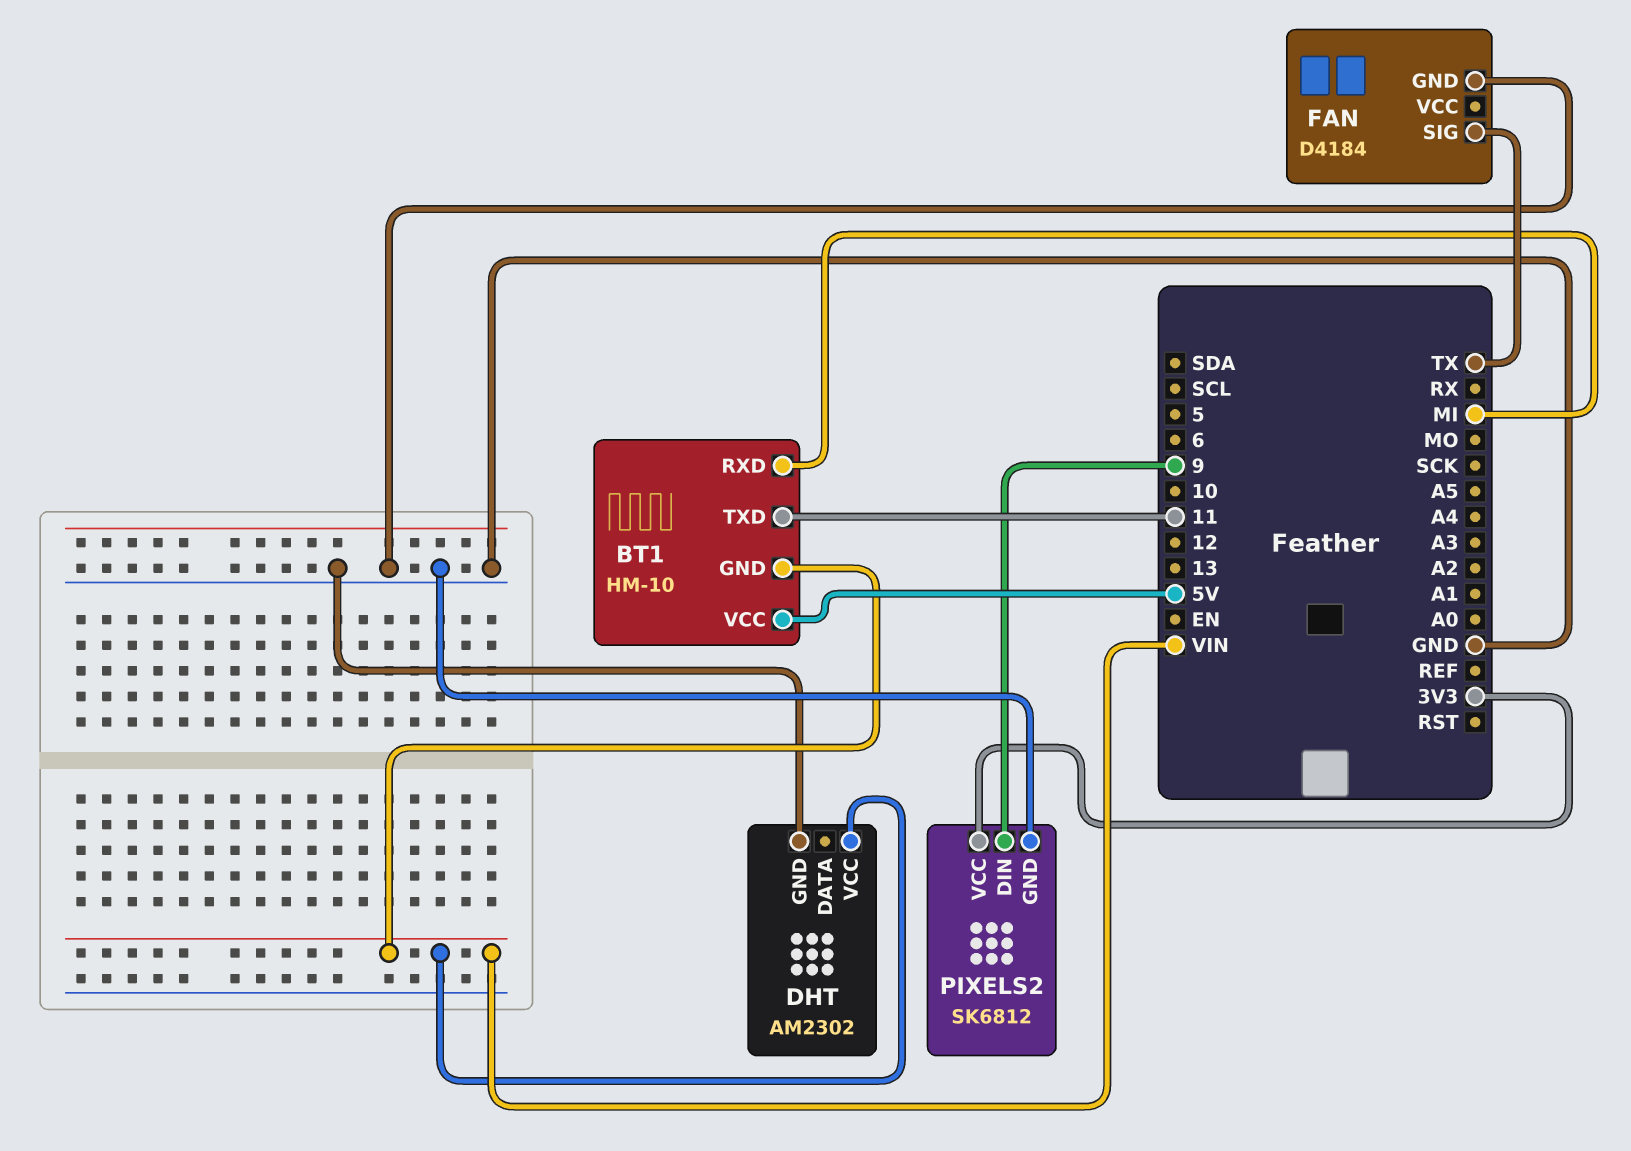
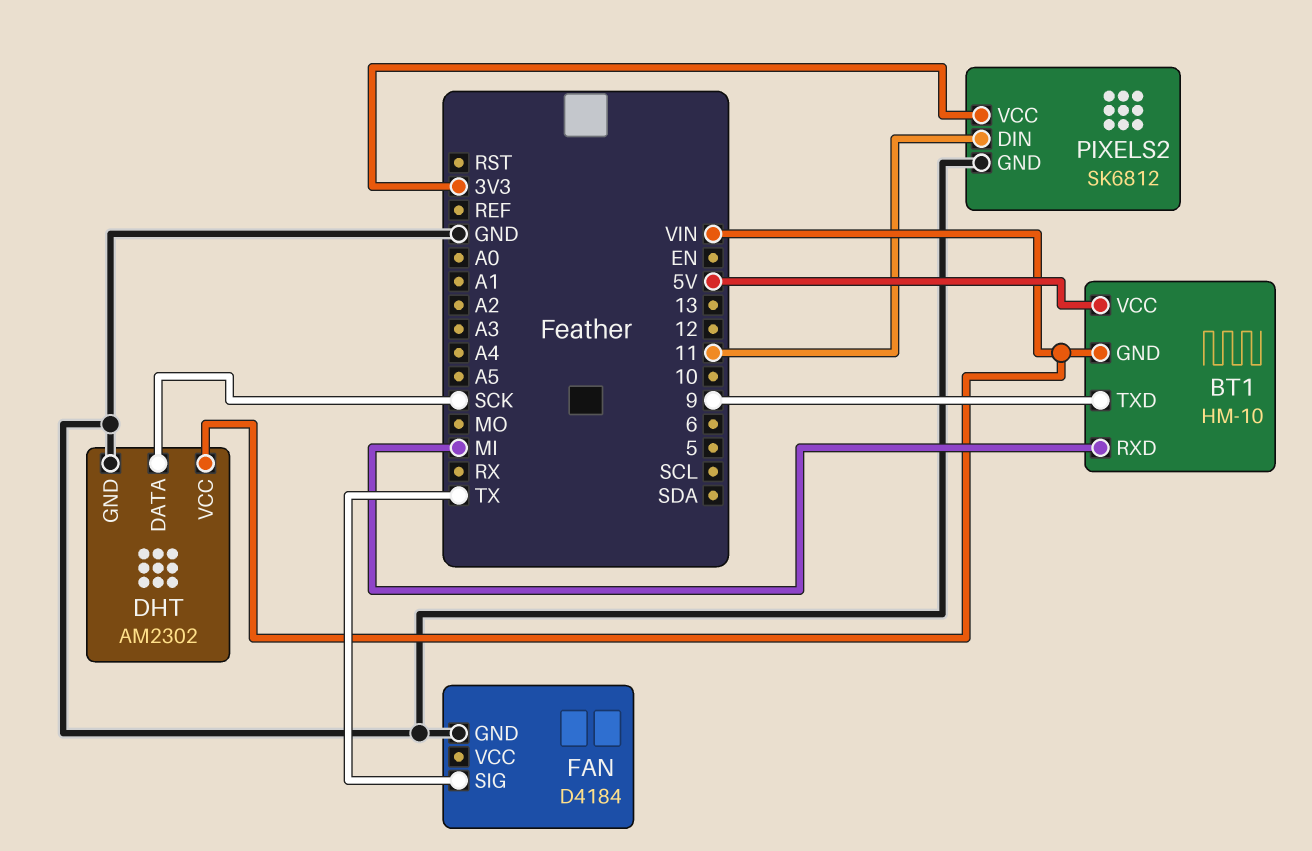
BT1 pin TXD: 11 -> 9
DHT pin DATA: none -> SCK
PIXELS2 pin DIN: 9 -> 11

